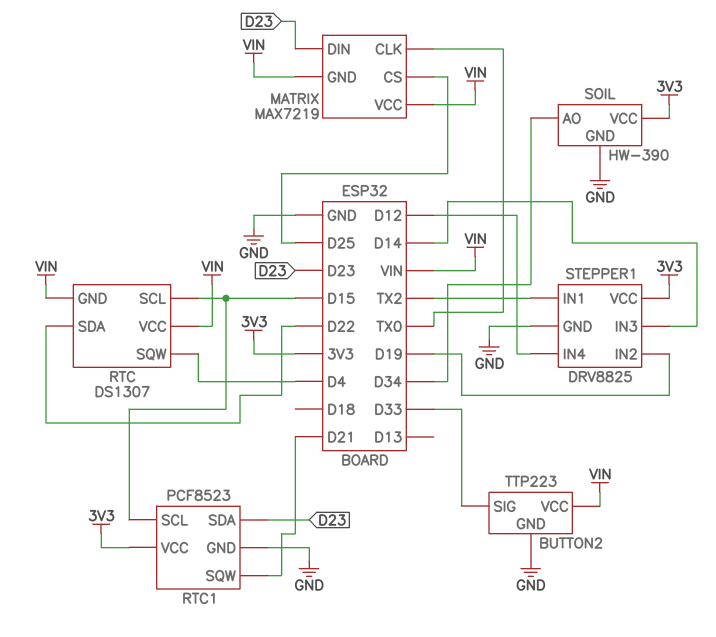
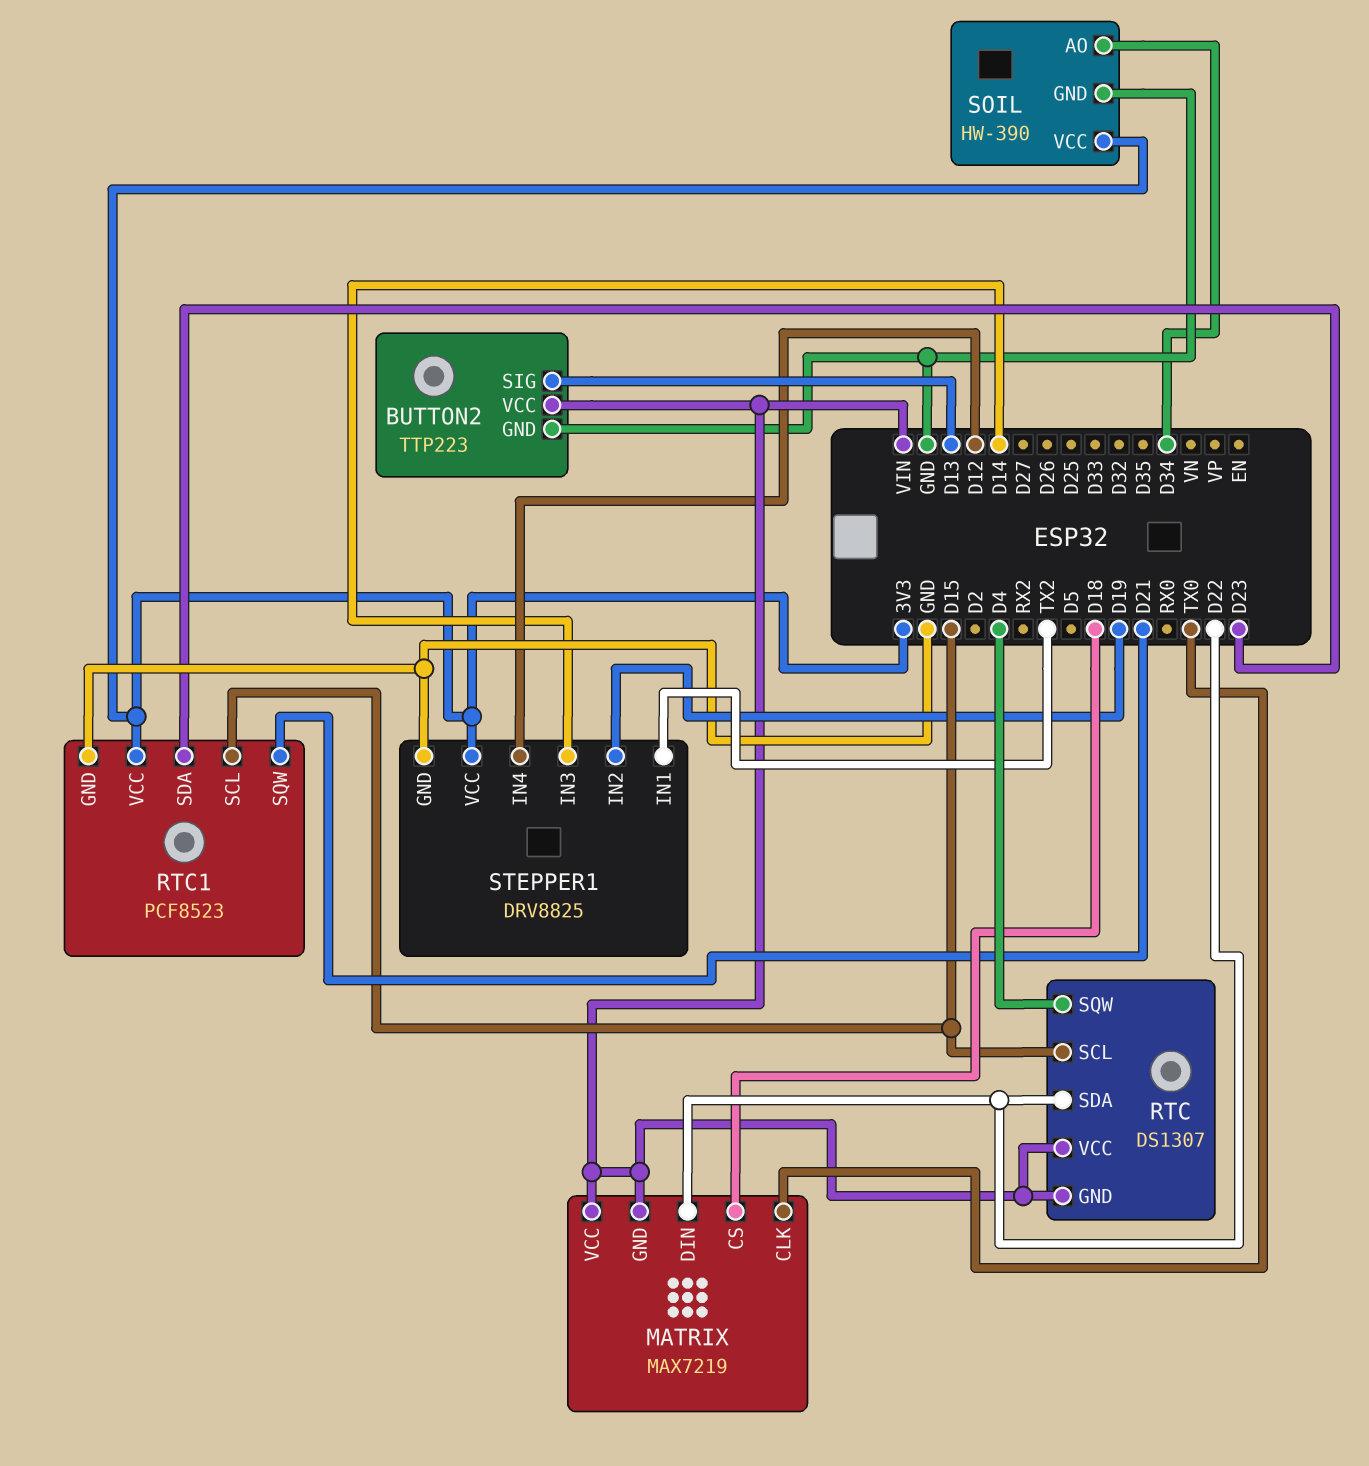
BUTTON2 pin SIG: D33 -> D13
MATRIX pin CS: D25 -> D18
MATRIX pin DIN: D23 -> D22

